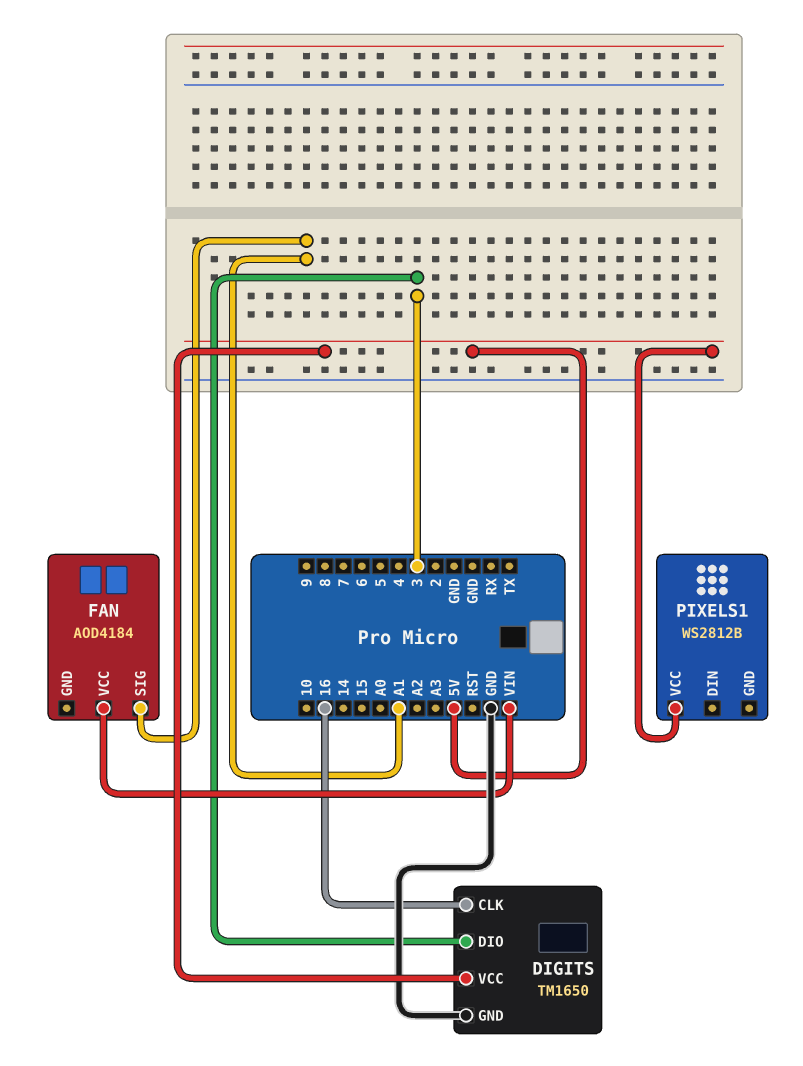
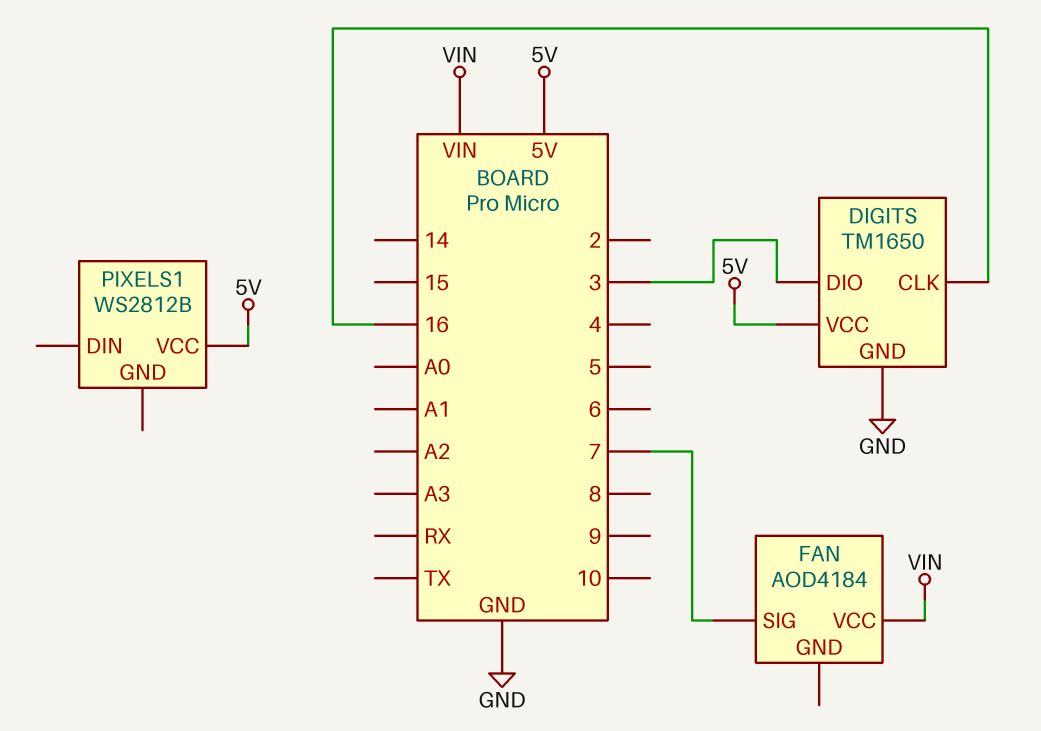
FAN pin SIG: A1 -> 7

